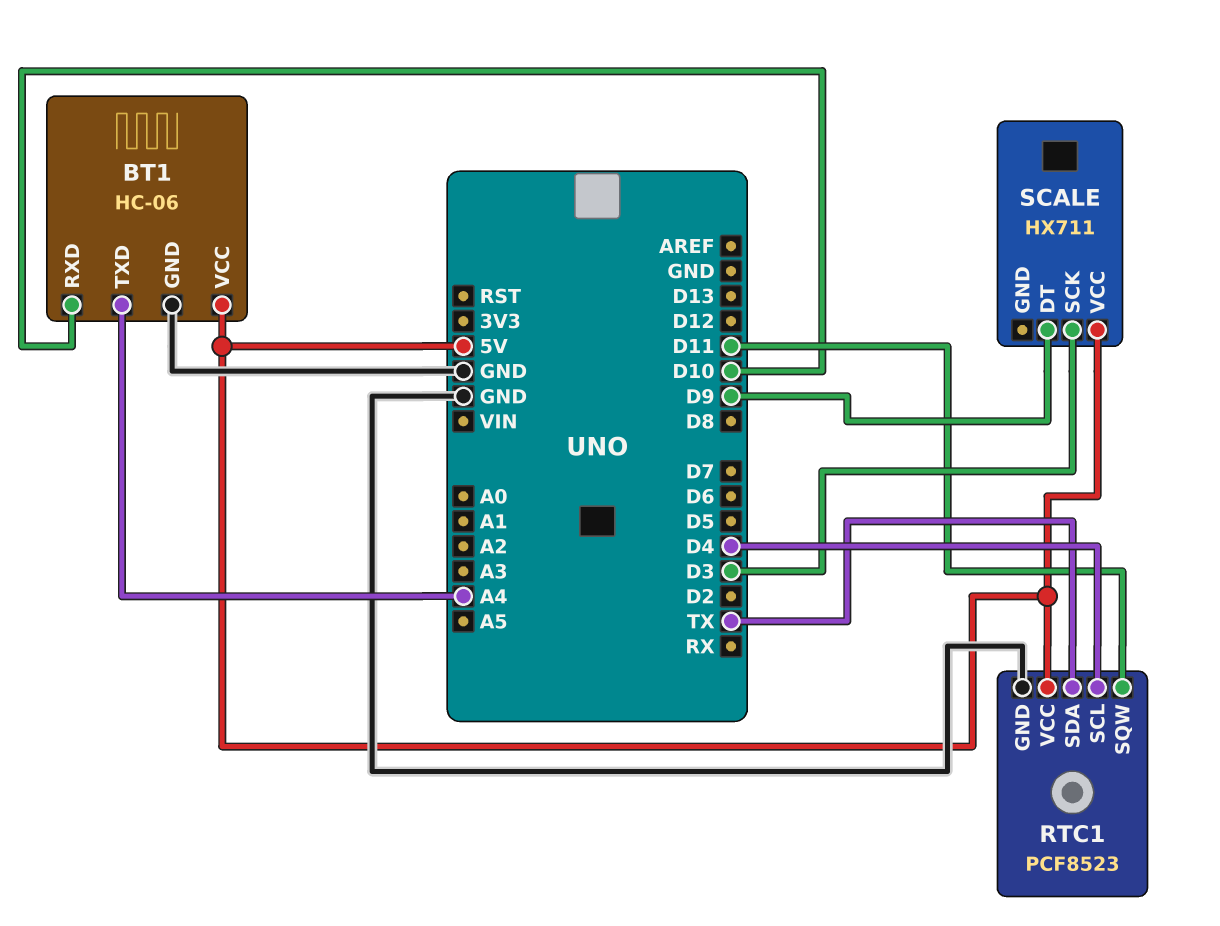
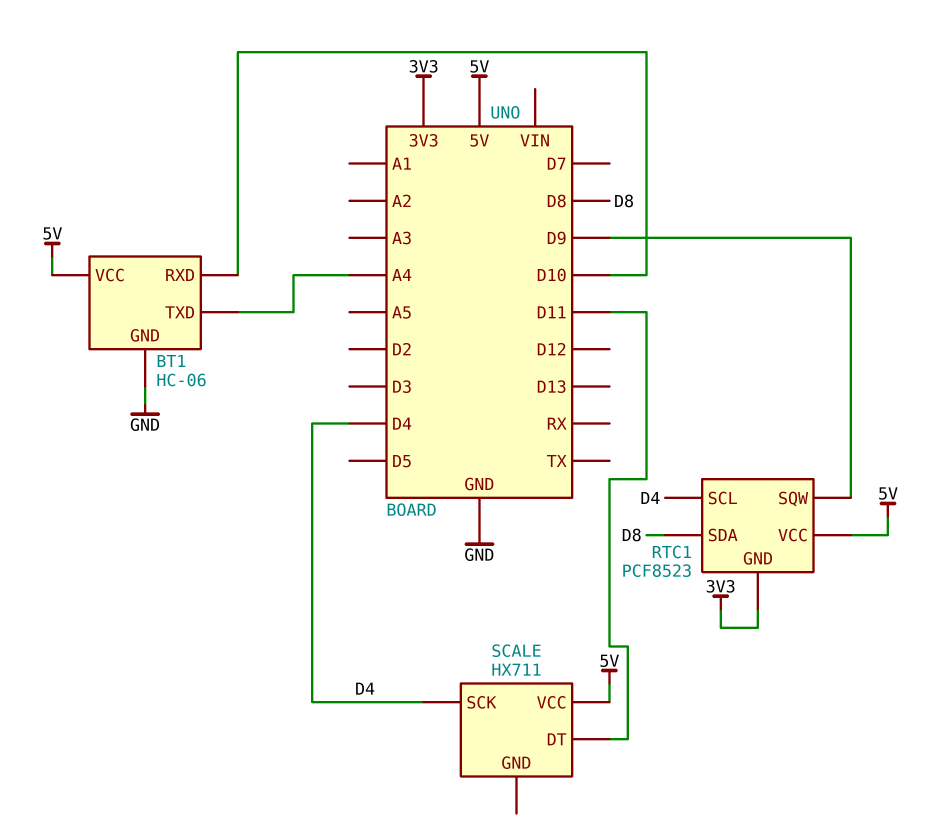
RTC1 pin GND: GND -> 3V3
RTC1 pin SDA: TX -> D8
RTC1 pin SQW: D11 -> D9
SCALE pin DT: D9 -> D11
SCALE pin SCK: D3 -> D4

